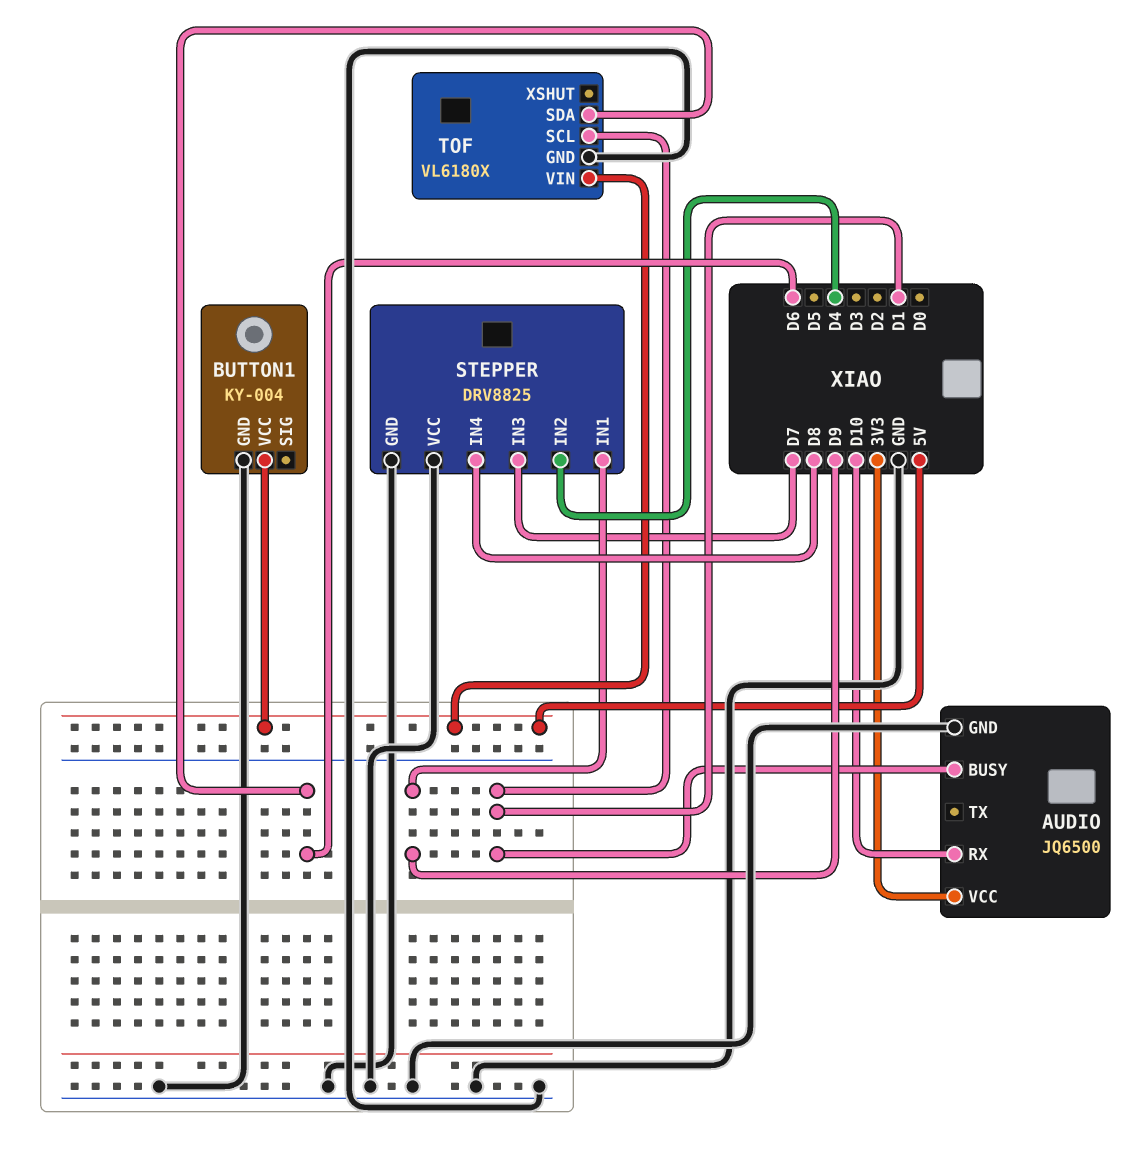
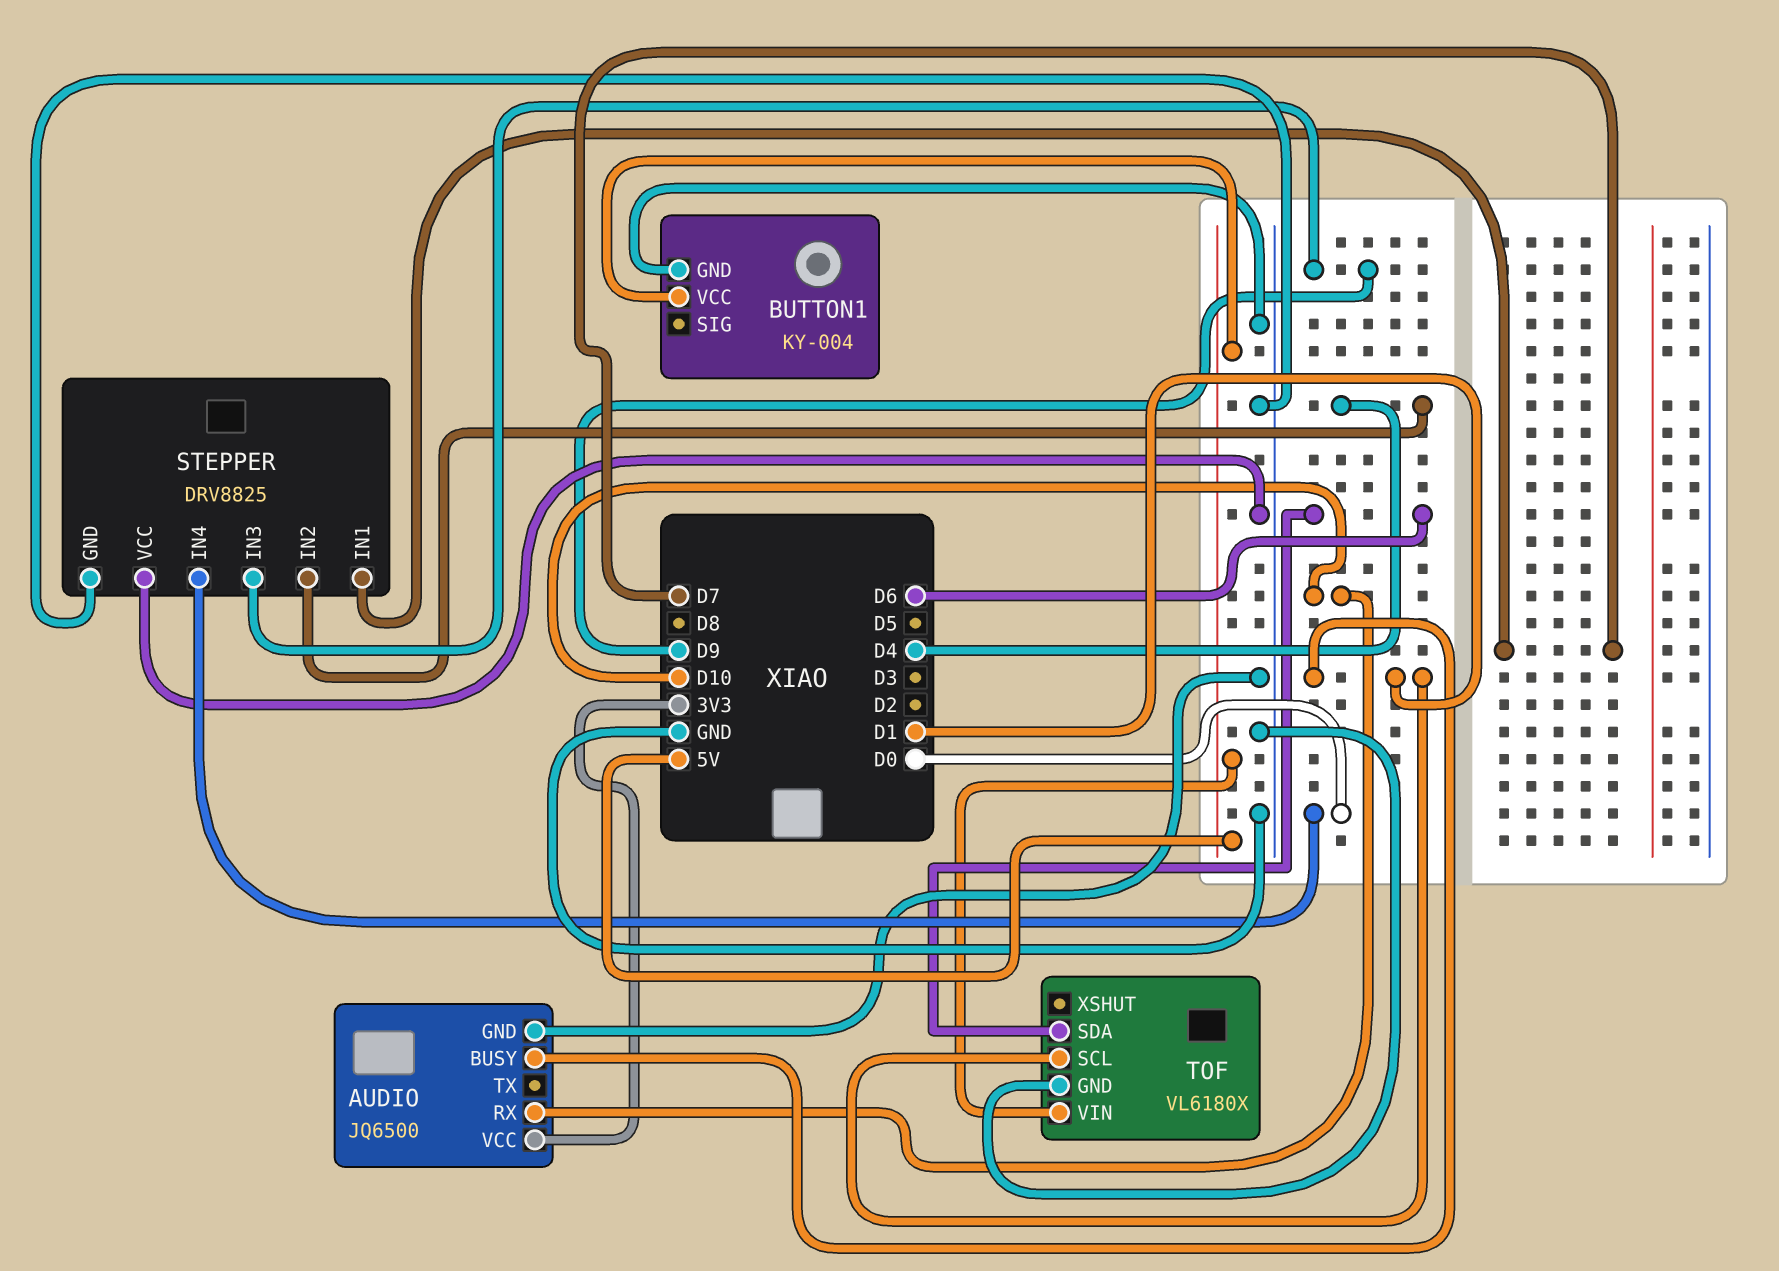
STEPPER pin IN1: D9 -> D7
STEPPER pin IN3: D7 -> D9
STEPPER pin IN4: D8 -> D0

